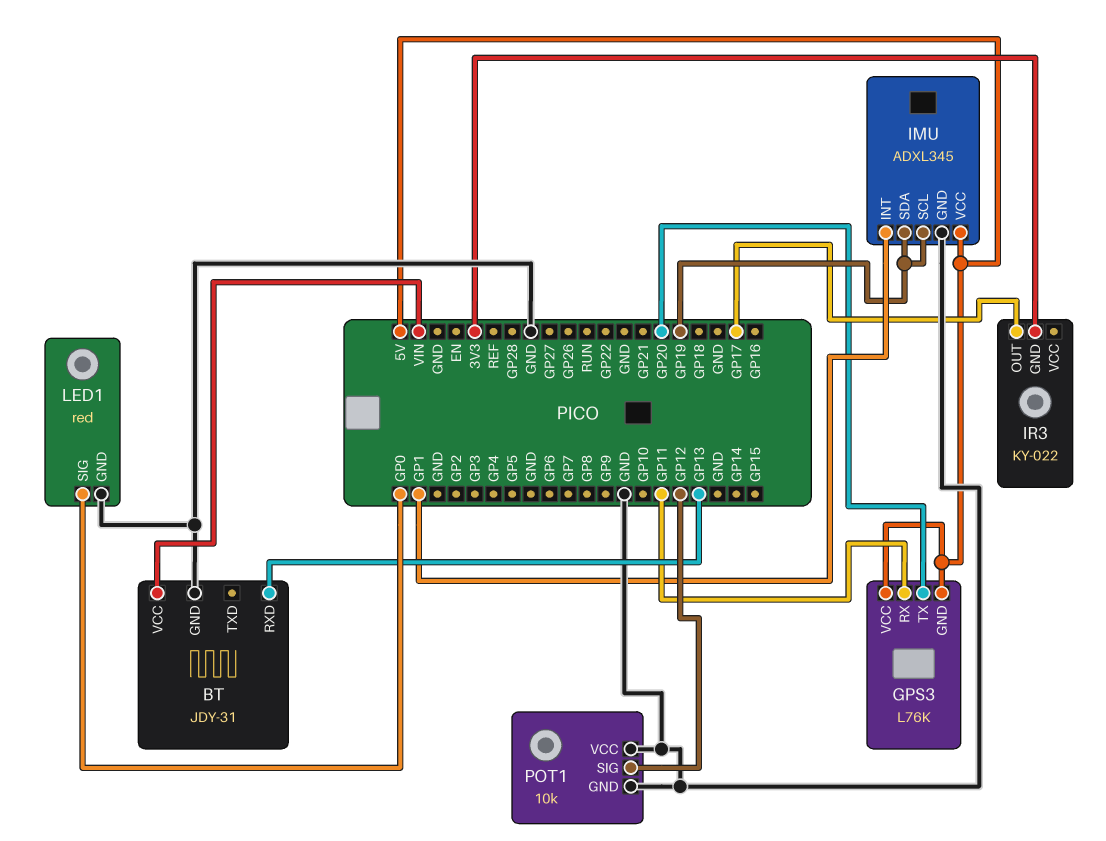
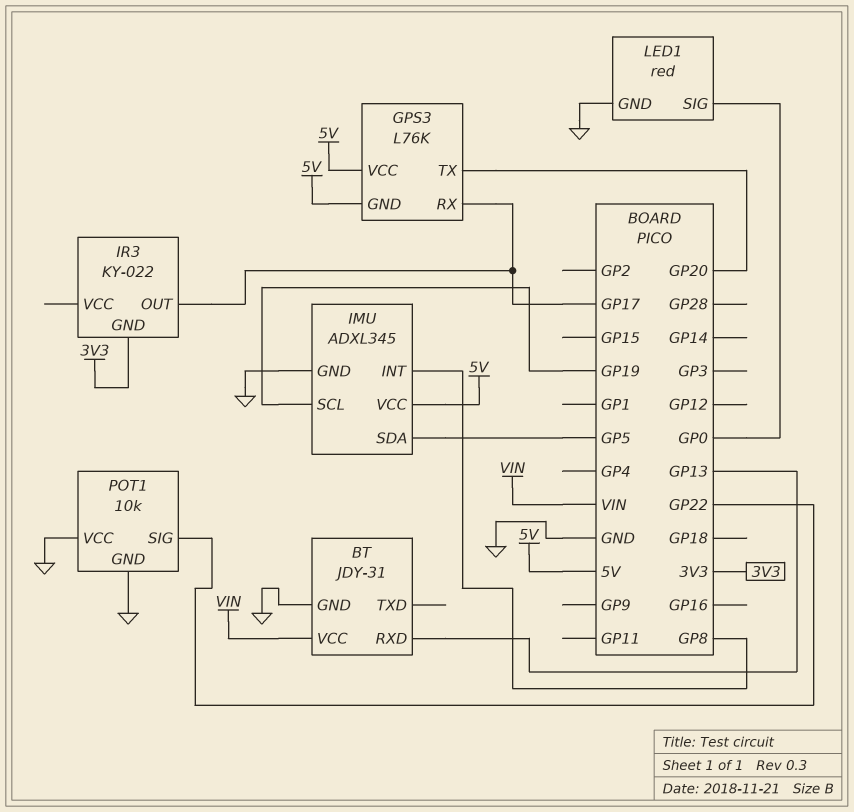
GPS3 pin RX: GP11 -> GP17
IMU pin INT: GP1 -> GP8
IMU pin SDA: GP19 -> GP5
POT1 pin SIG: GP12 -> GP22

